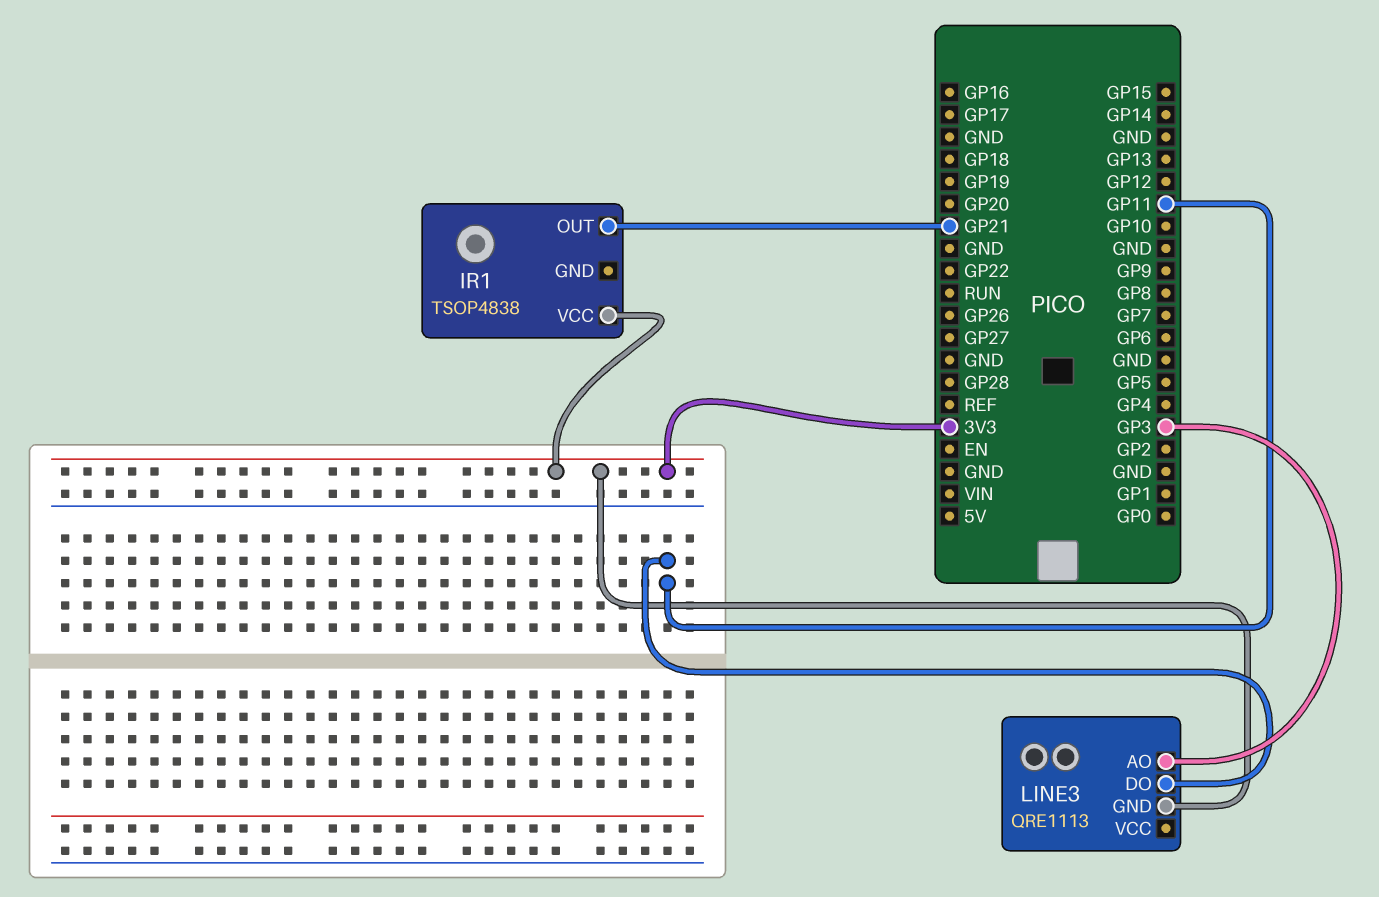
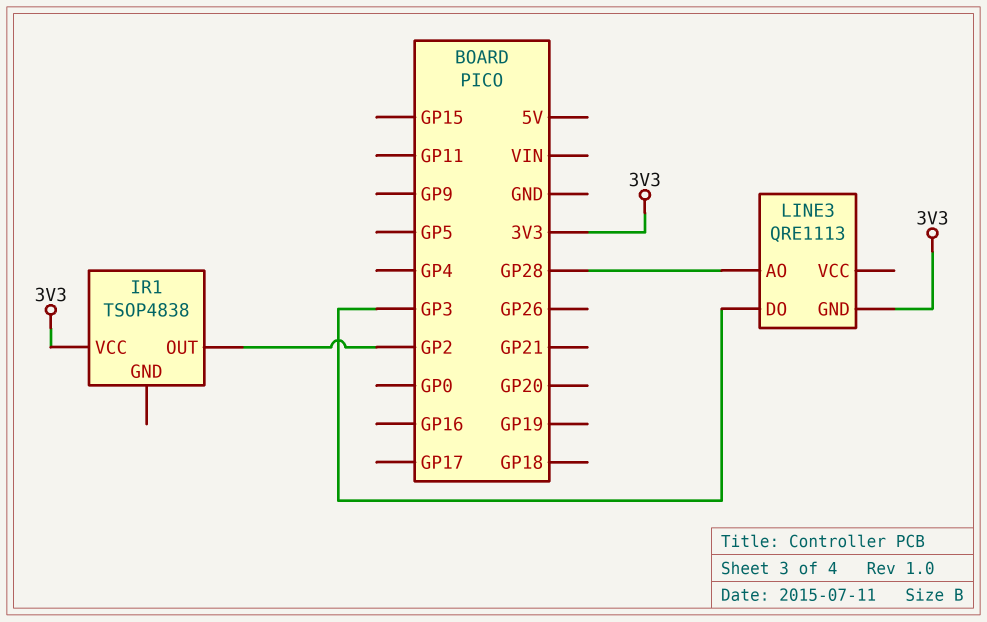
IR1 pin OUT: GP21 -> GP2
LINE3 pin AO: GP3 -> GP28
LINE3 pin DO: GP11 -> GP3

